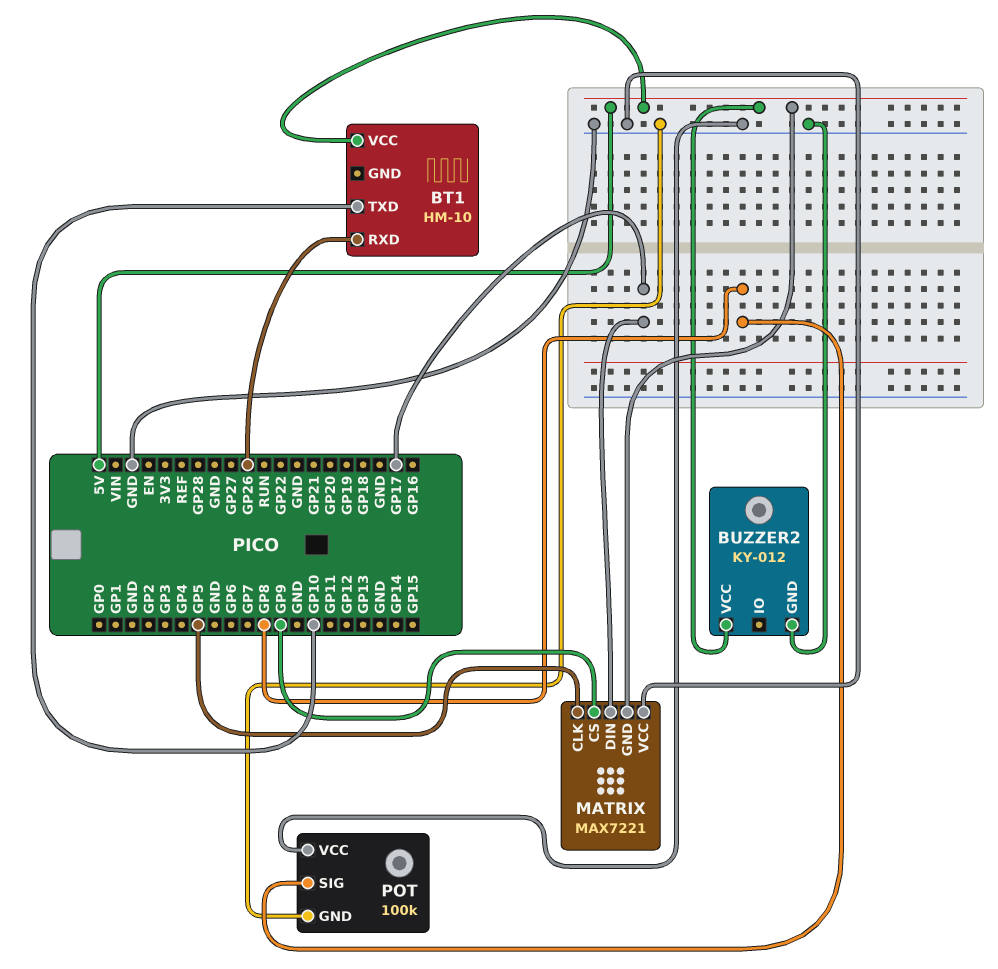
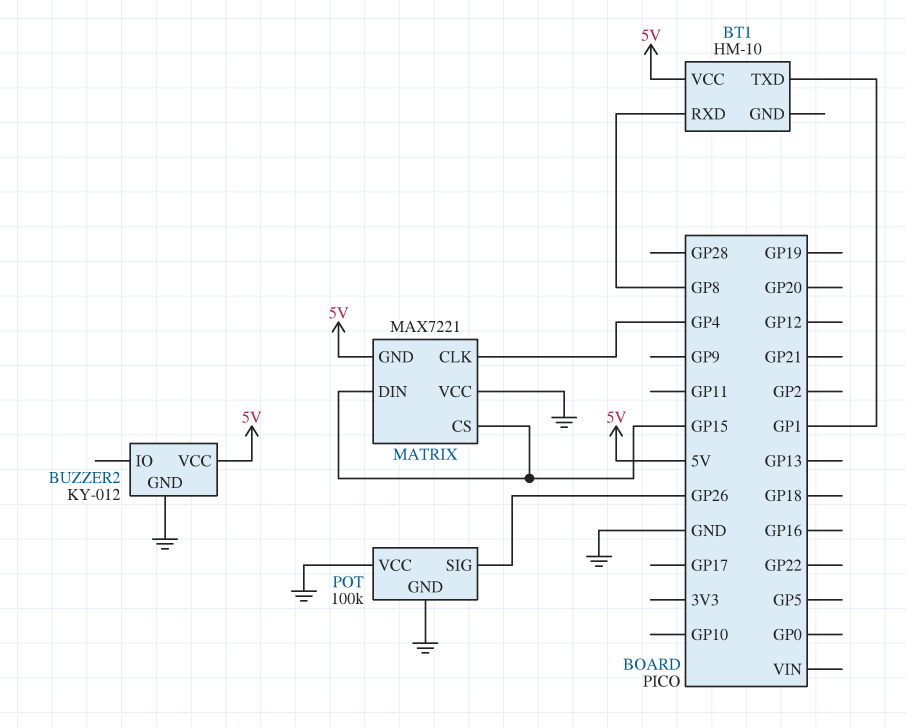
BT1 pin RXD: GP26 -> GP8
BT1 pin TXD: GP10 -> GP1
MATRIX pin CLK: GP5 -> GP4
MATRIX pin CS: GP9 -> GP15
MATRIX pin DIN: GP17 -> GP15
POT pin SIG: GP8 -> GP26

